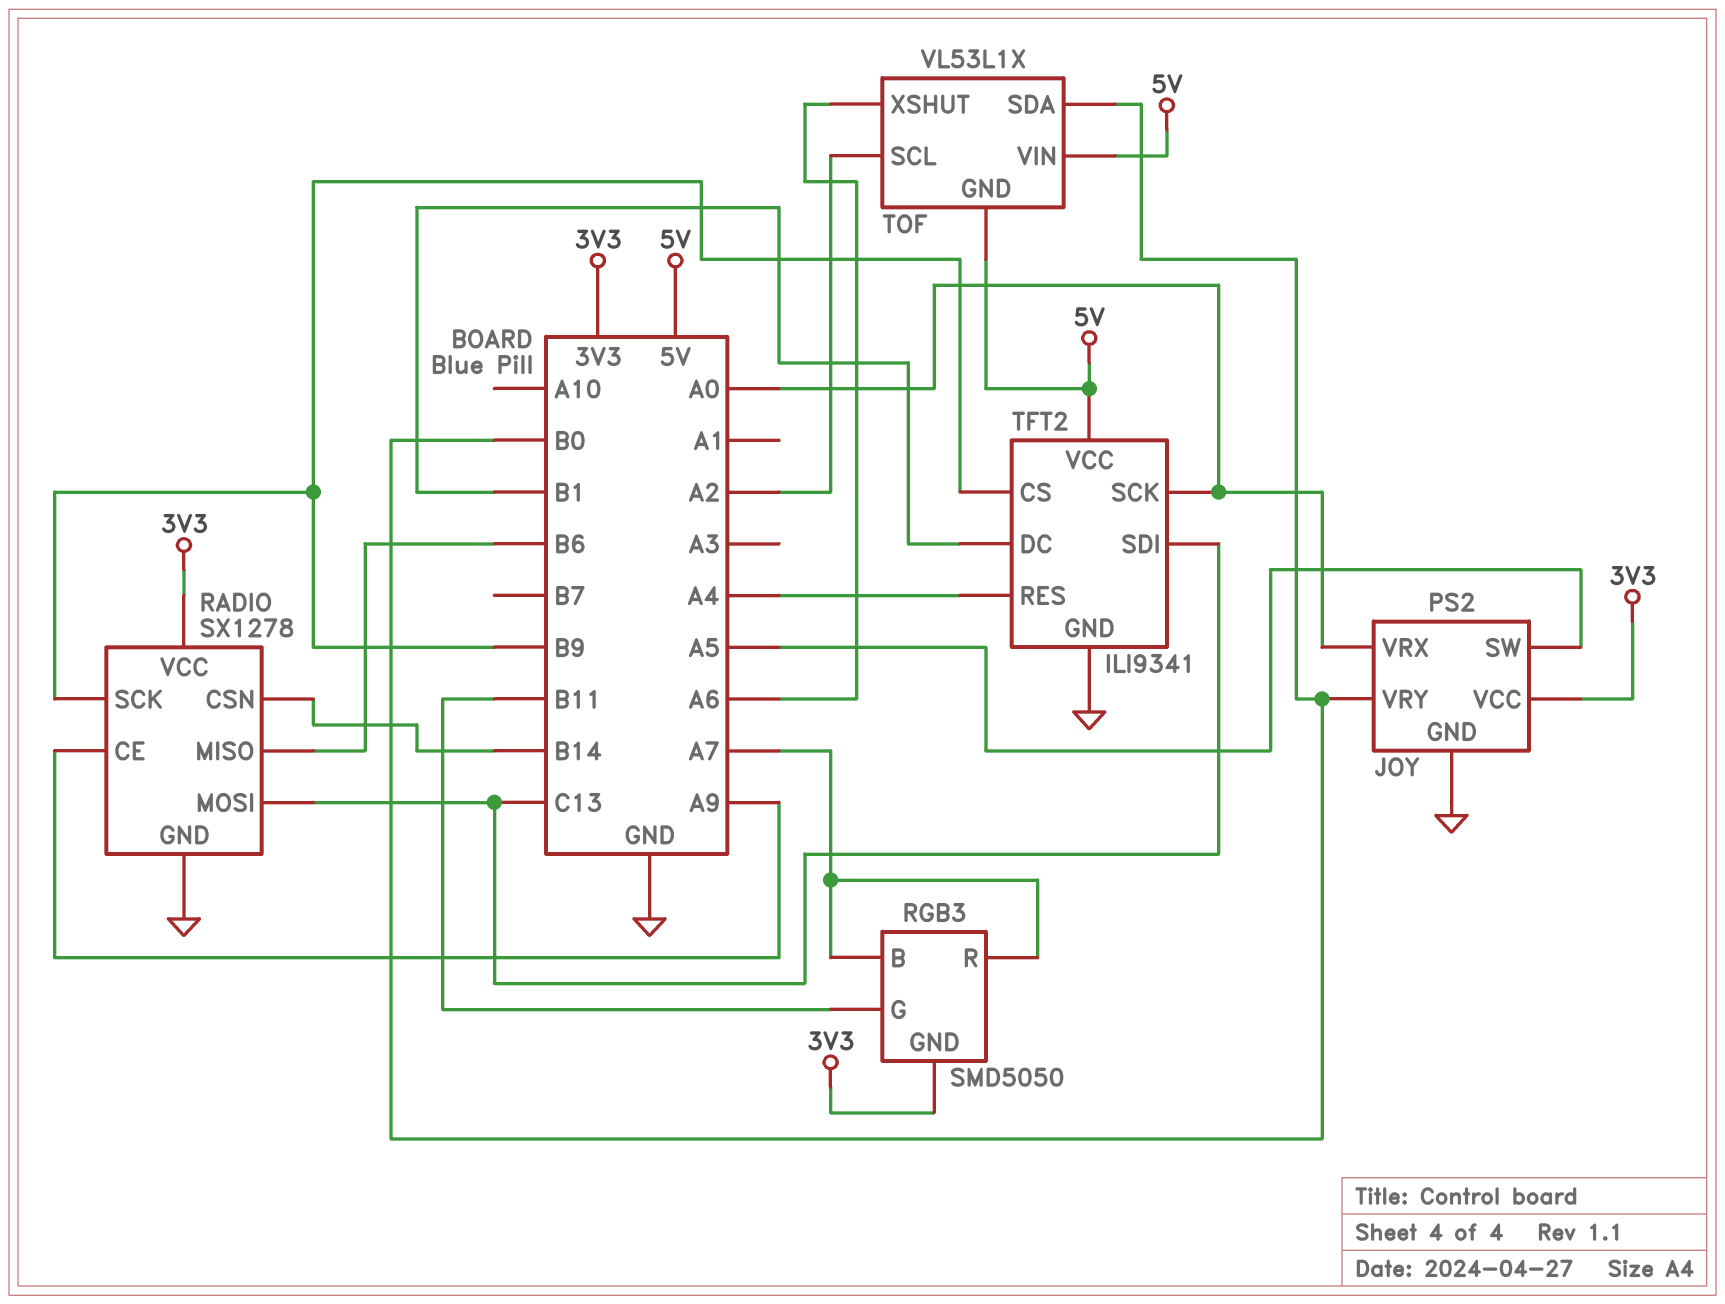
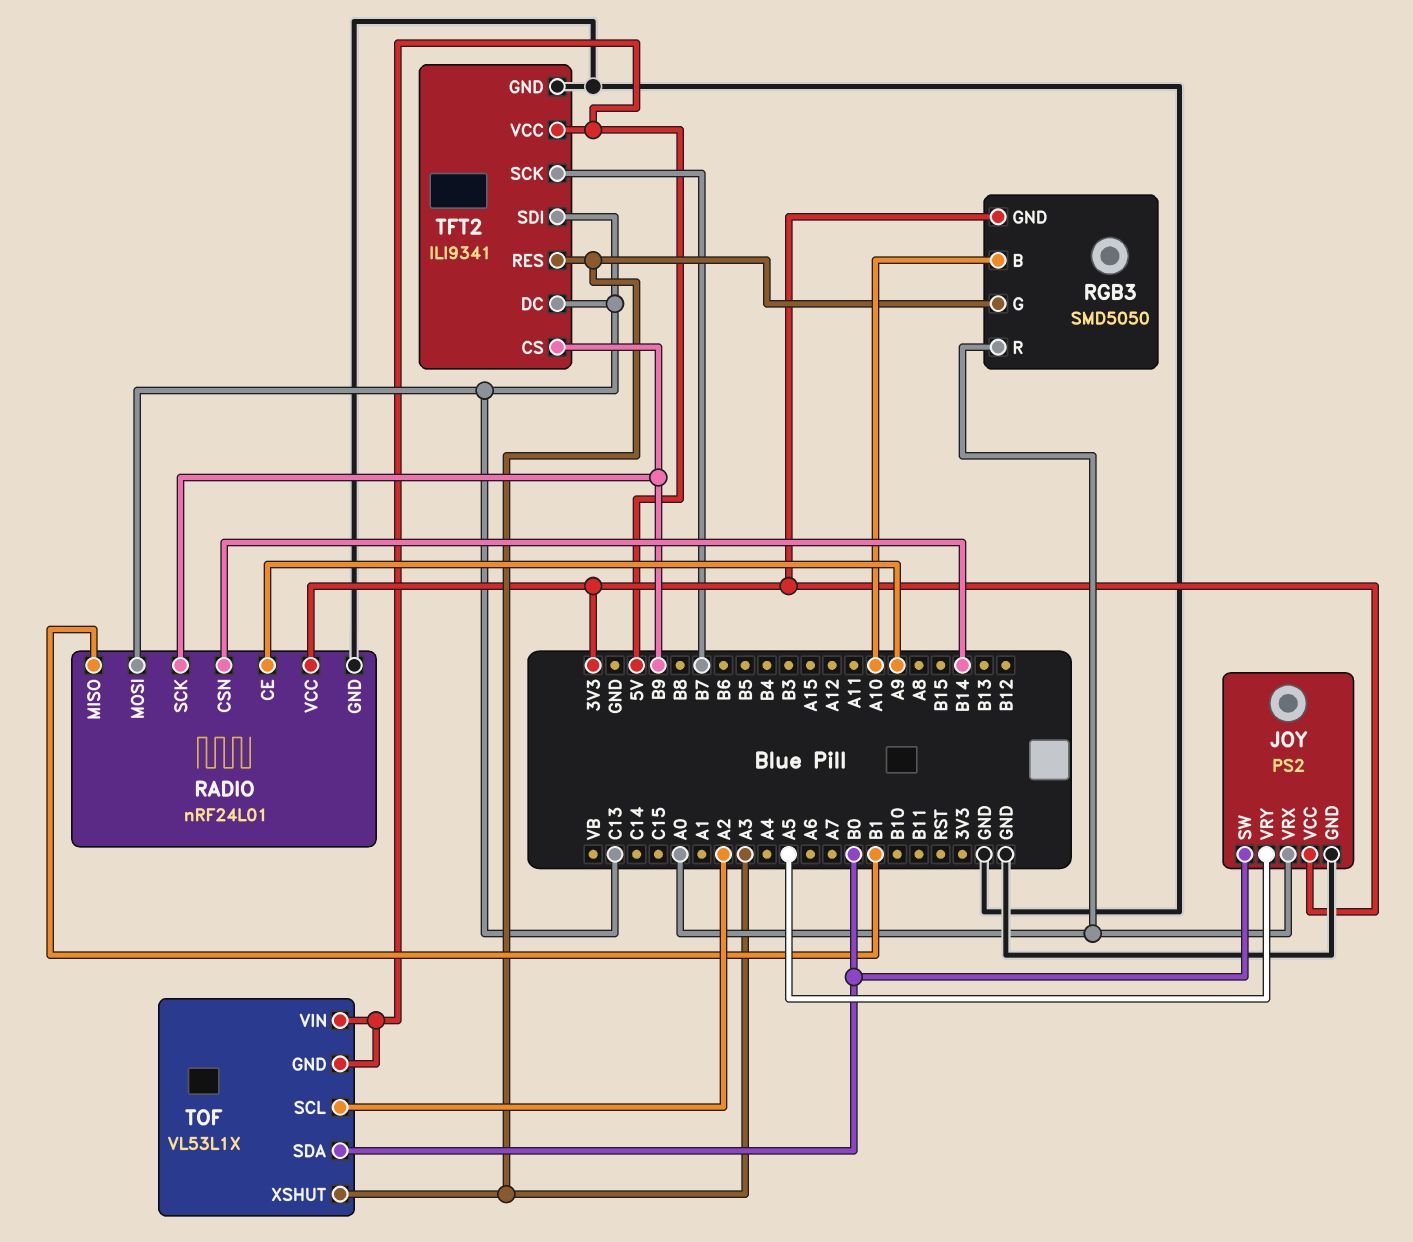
JOY pin SW: A5 -> B0
JOY pin VRY: B0 -> A5
RADIO: SX1278 -> nRF24L01
RADIO pin MISO: B6 -> B1
RGB3 pin B: A7 -> A10
RGB3 pin G: B11 -> A3
RGB3 pin R: A7 -> A0
TFT2 pin DC: B1 -> C13
TFT2 pin RES: A4 -> A3
TFT2 pin SCK: A0 -> B7
TOF pin XSHUT: A6 -> A3

